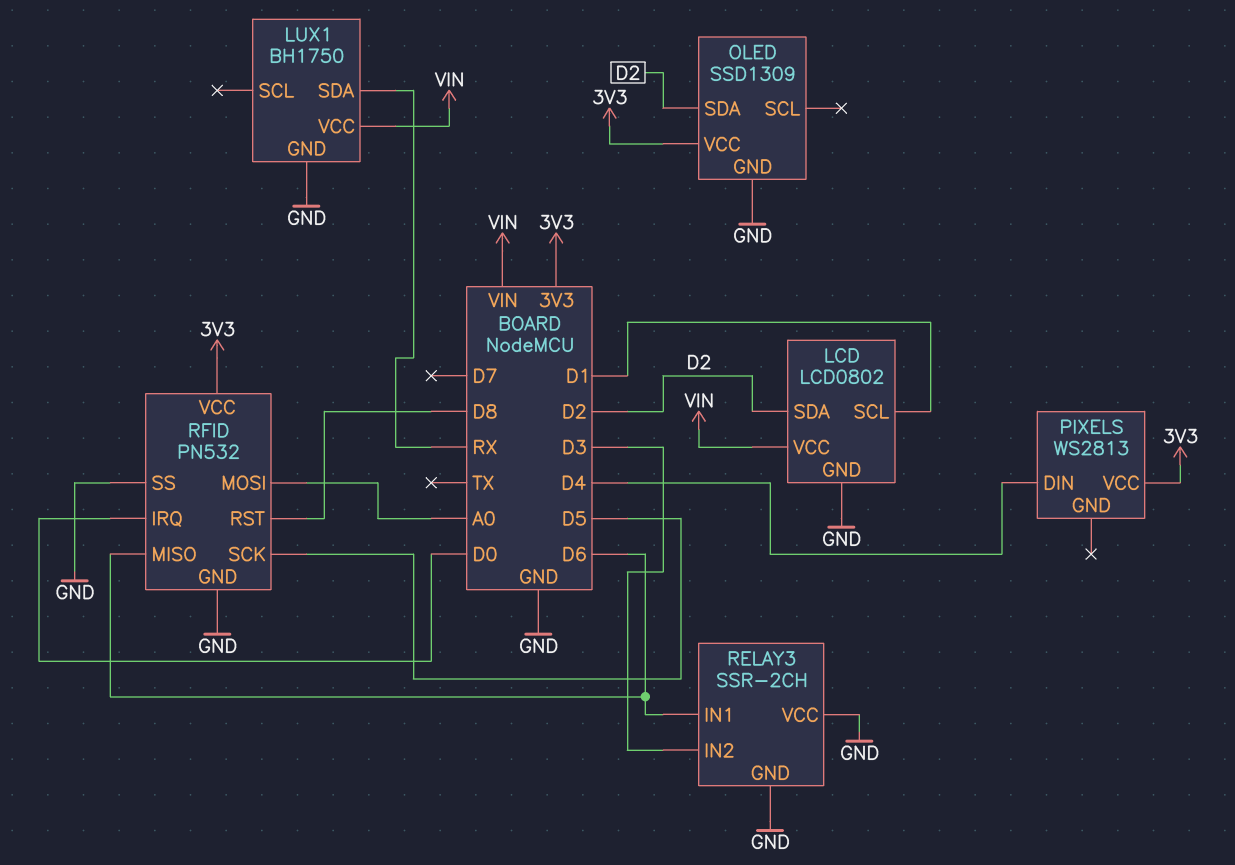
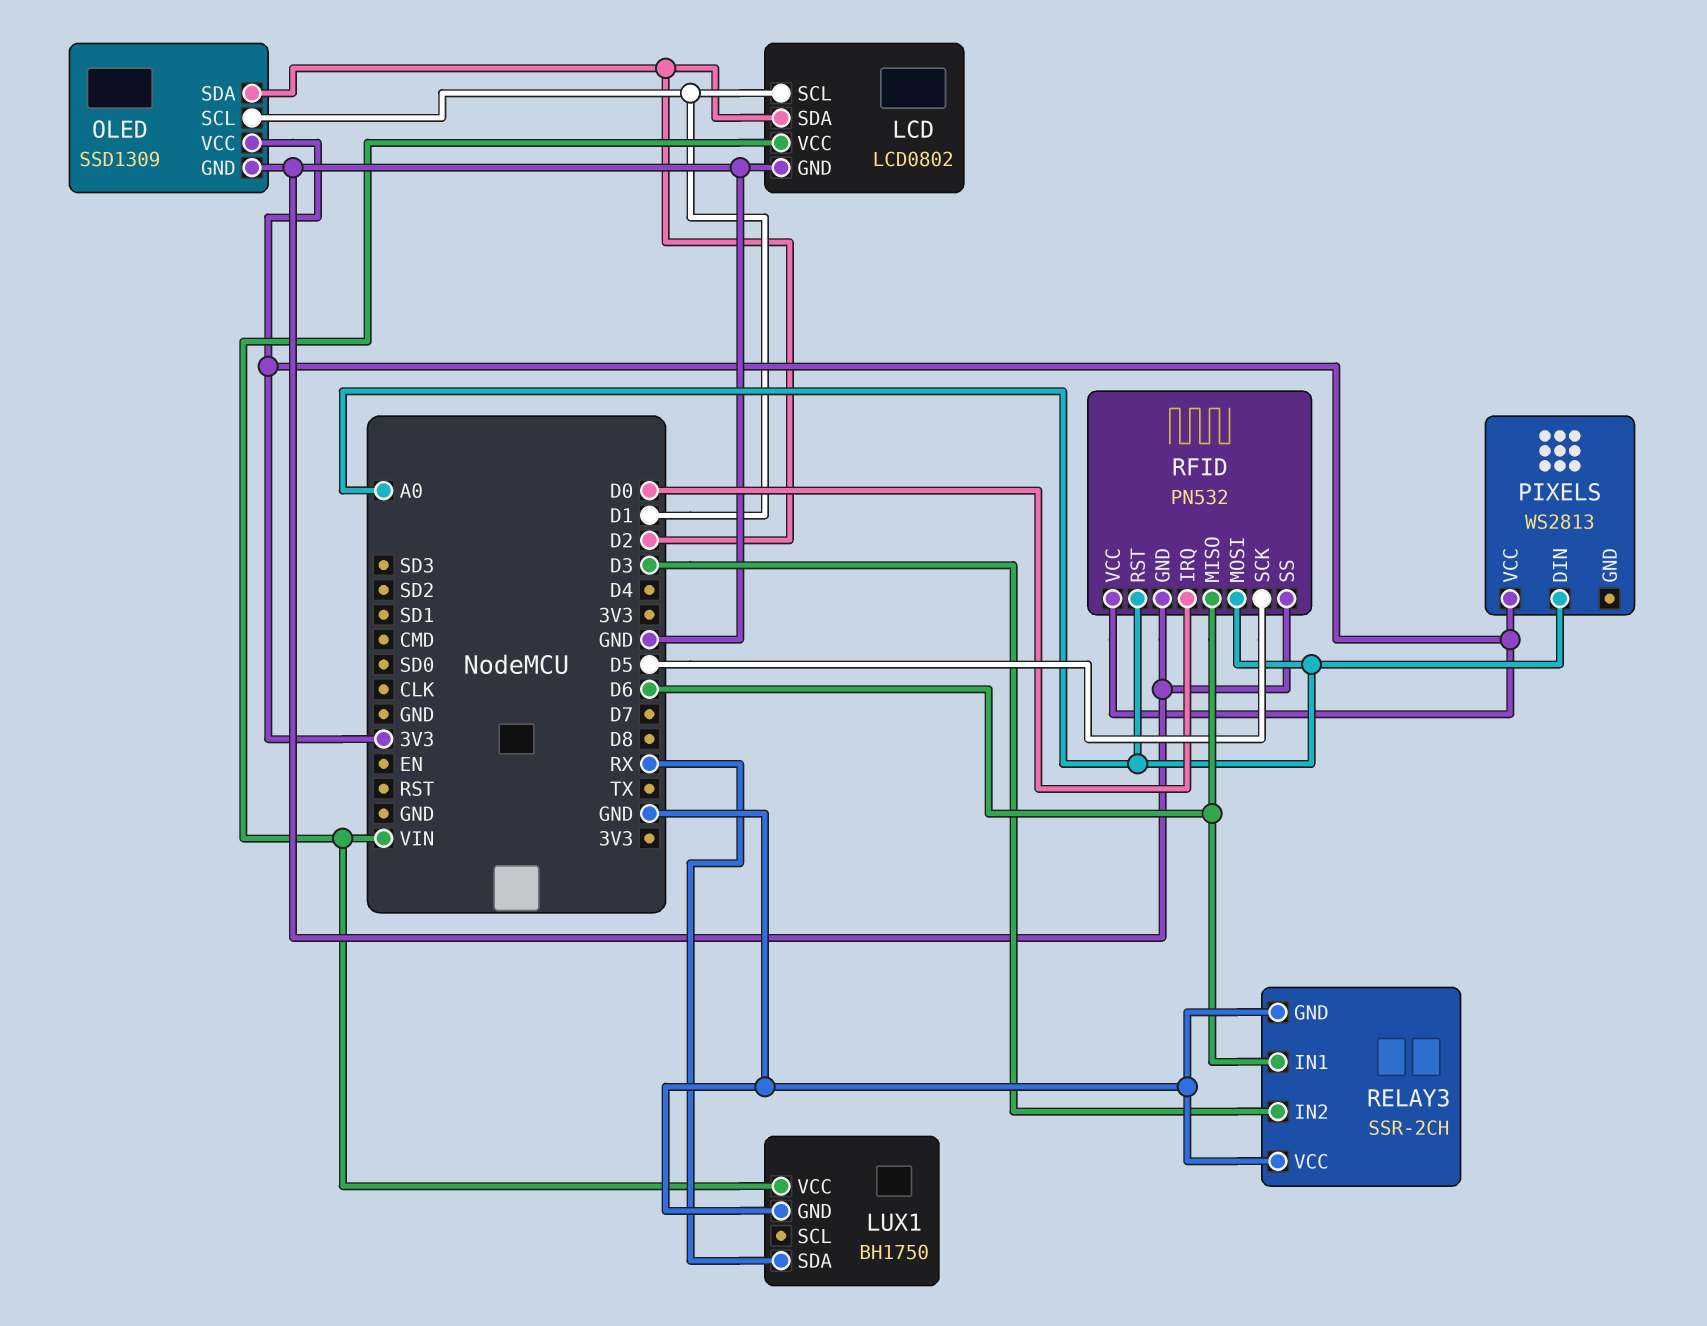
OLED pin SCL: none -> D1
PIXELS pin DIN: D4 -> A0
RFID pin RST: D8 -> A0

